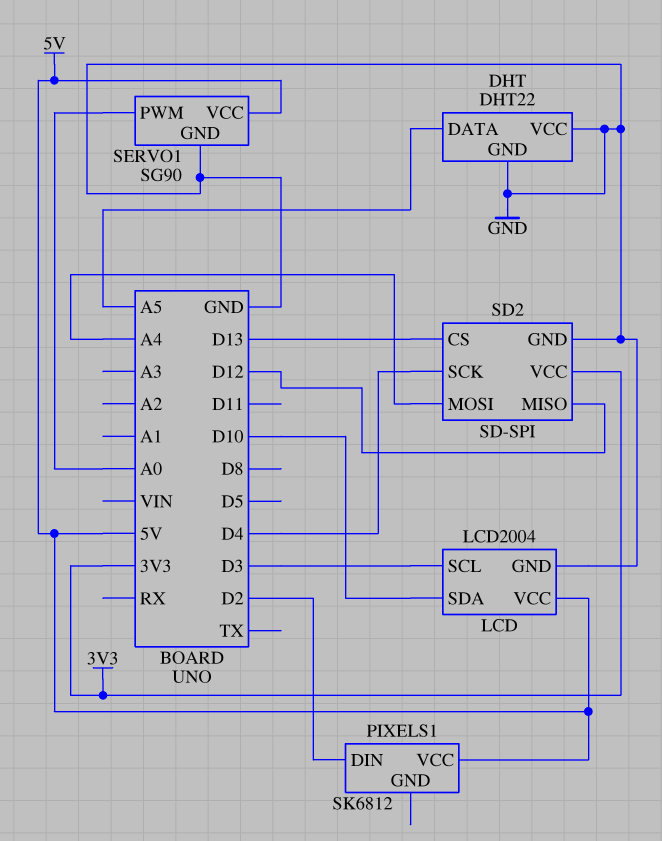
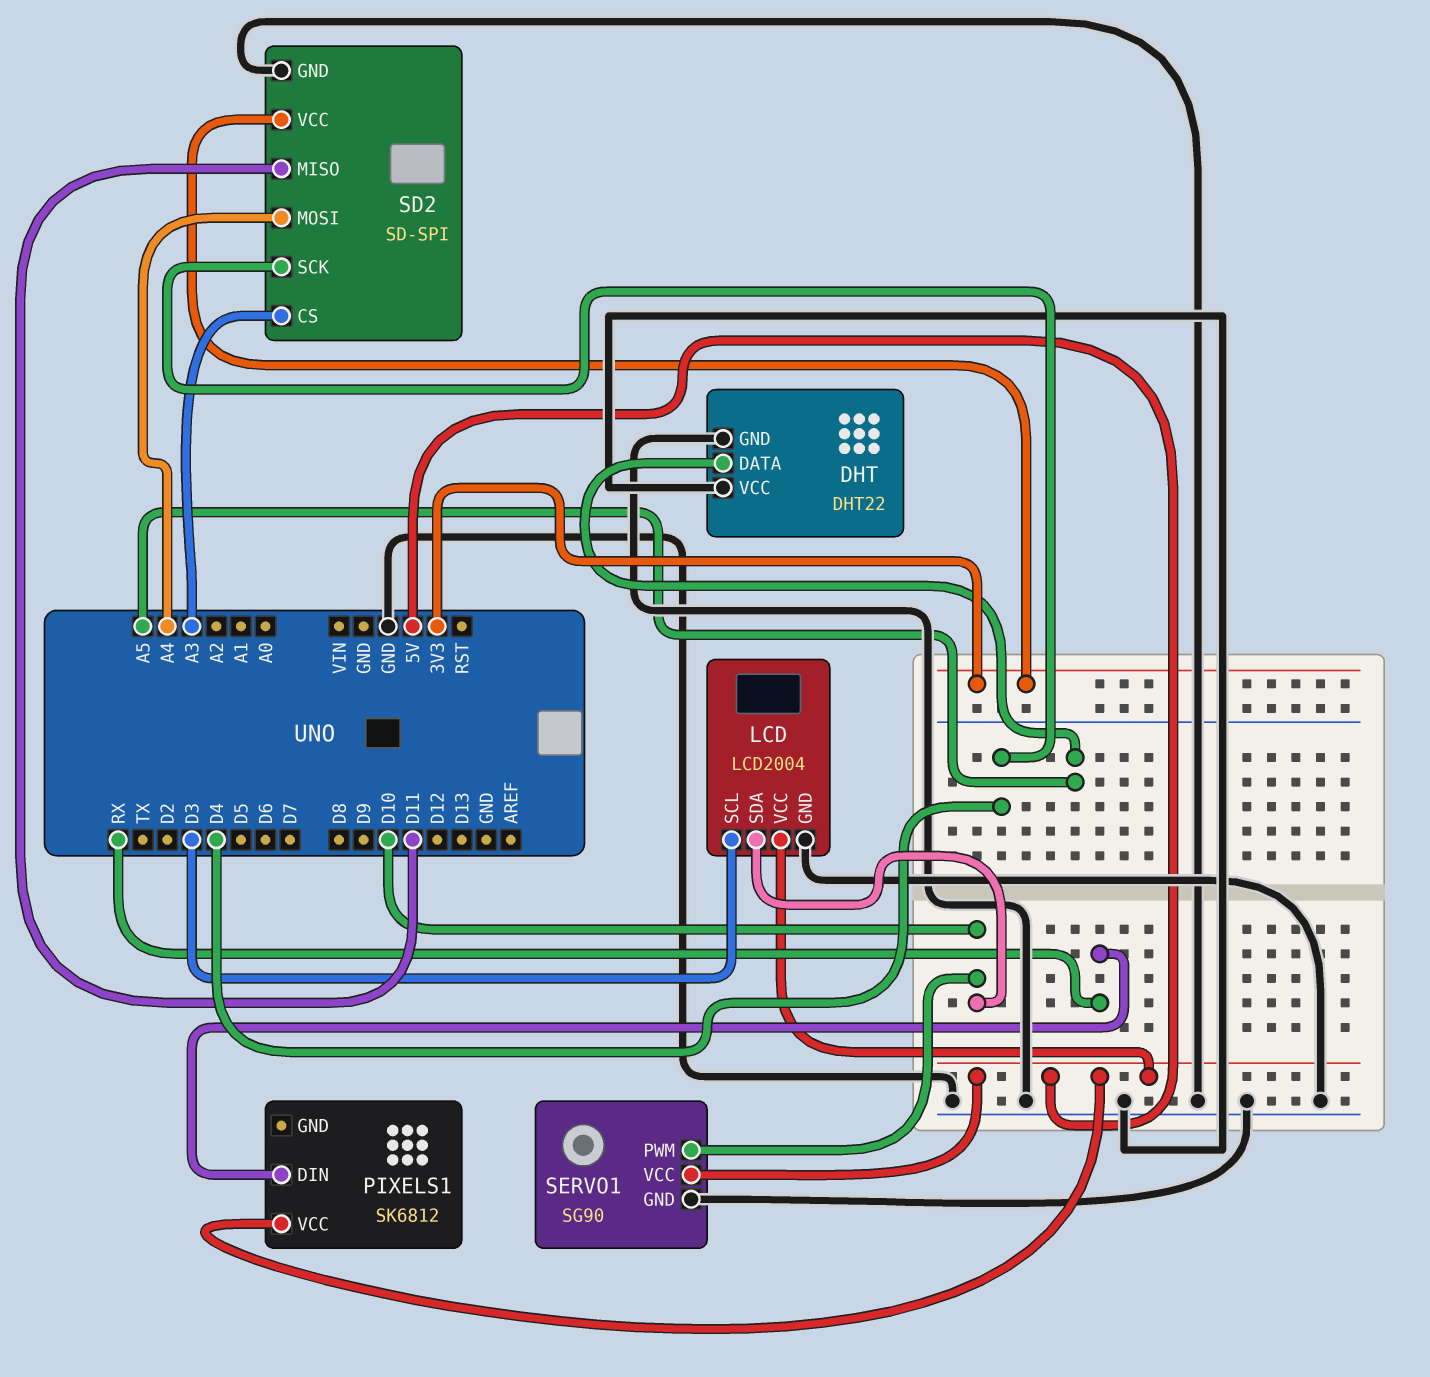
PIXELS1 pin DIN: D2 -> RX
SD2 pin CS: D13 -> A3
SD2 pin MISO: D12 -> D11
SERVO1 pin PWM: A0 -> D10

